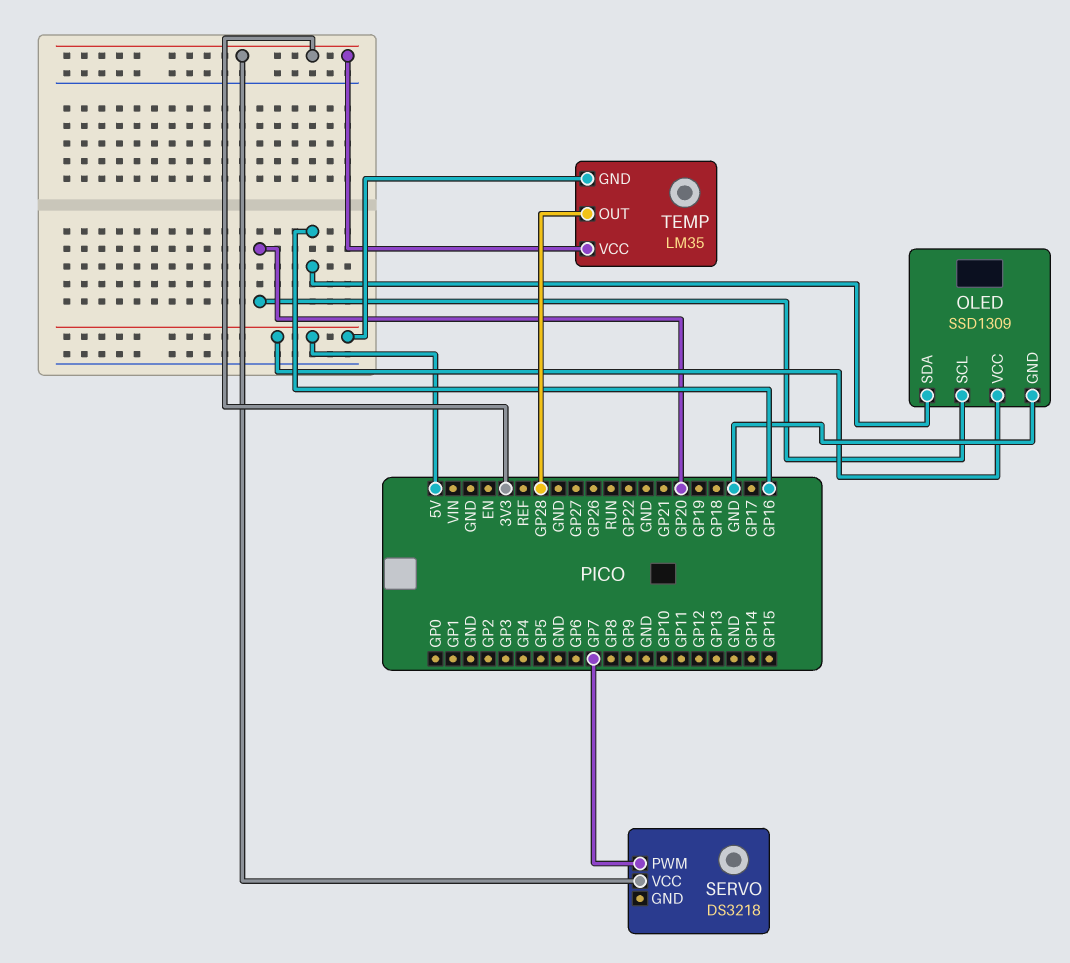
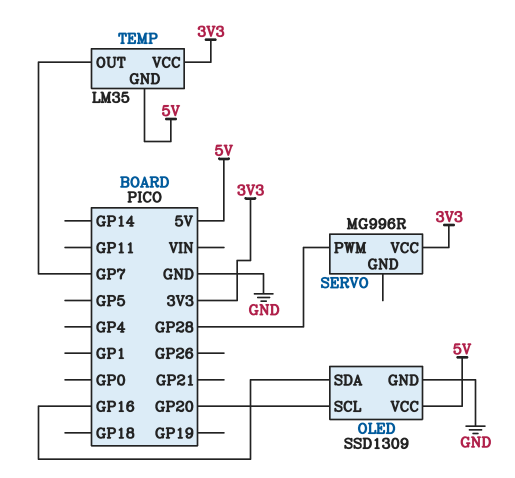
SERVO: DS3218 -> MG996R
SERVO pin PWM: GP7 -> GP28
TEMP pin OUT: GP28 -> GP7

